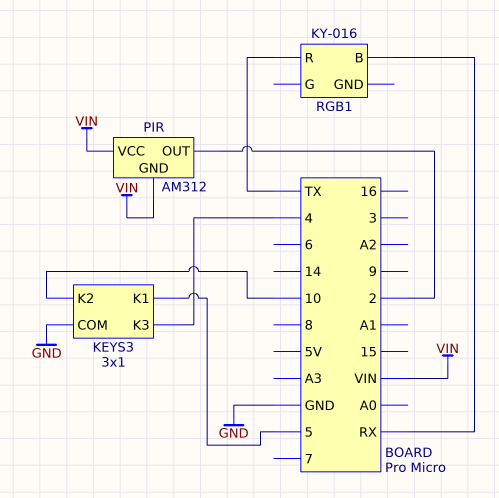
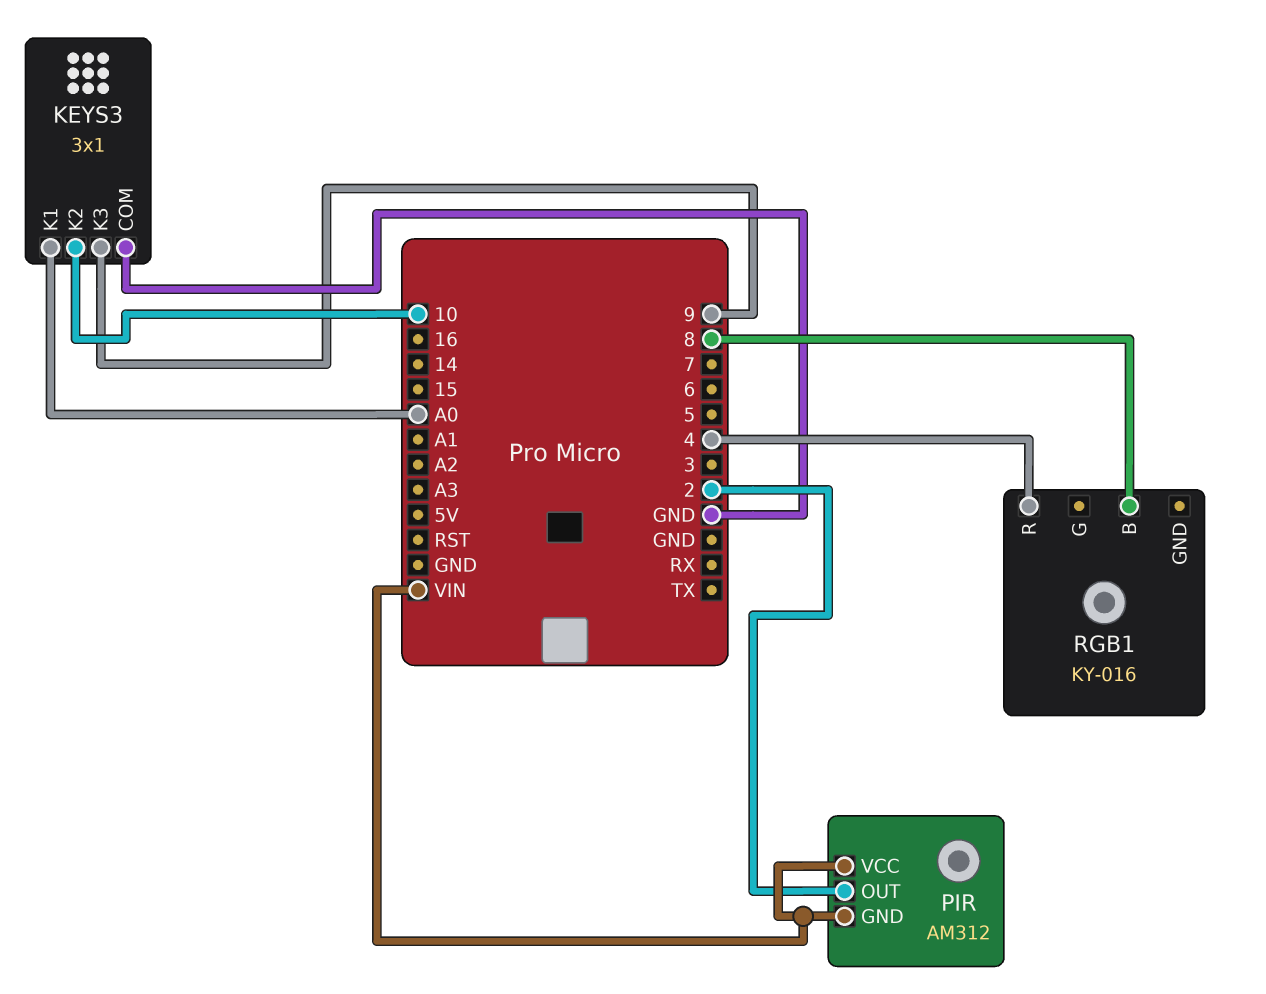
KEYS3 pin K1: 5 -> A0
KEYS3 pin K3: 4 -> 9
RGB1 pin B: RX -> 8
RGB1 pin R: TX -> 4

